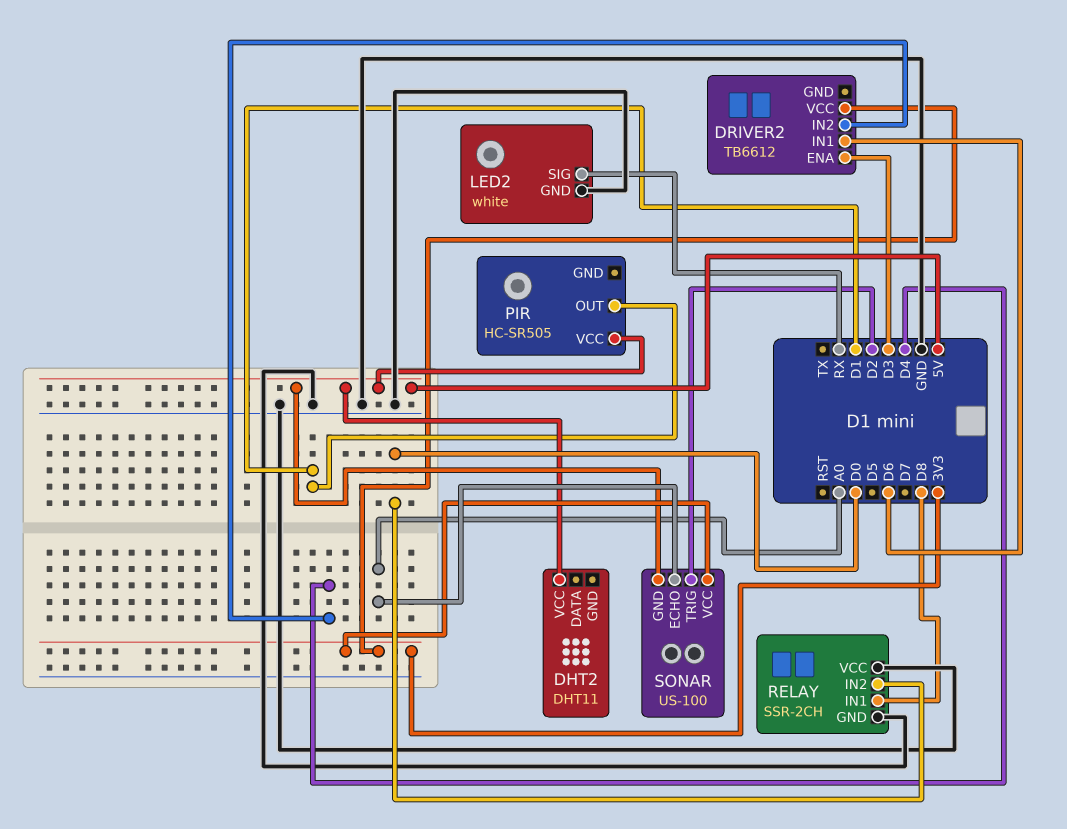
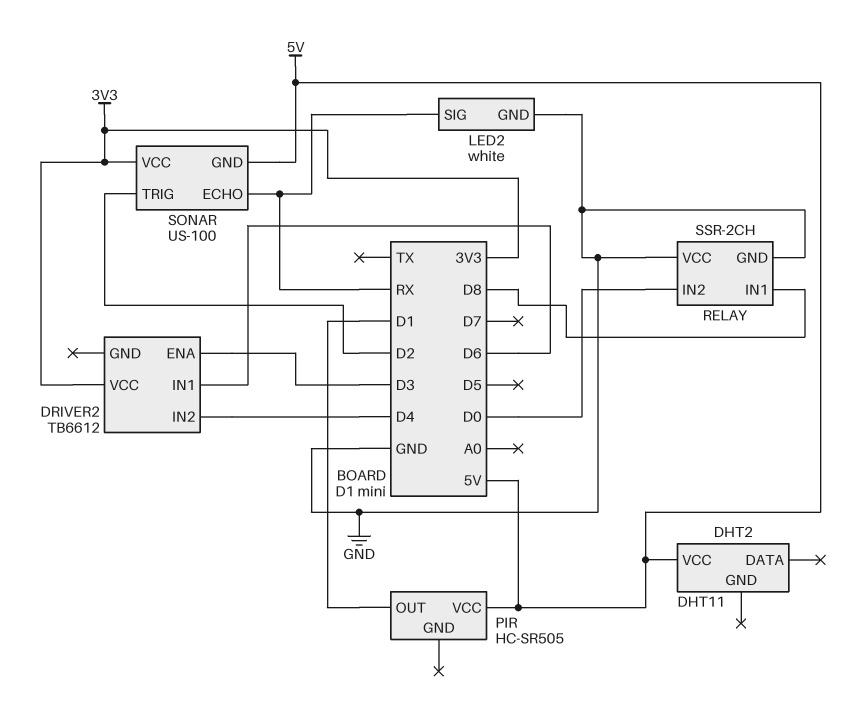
SONAR pin ECHO: A0 -> RX

